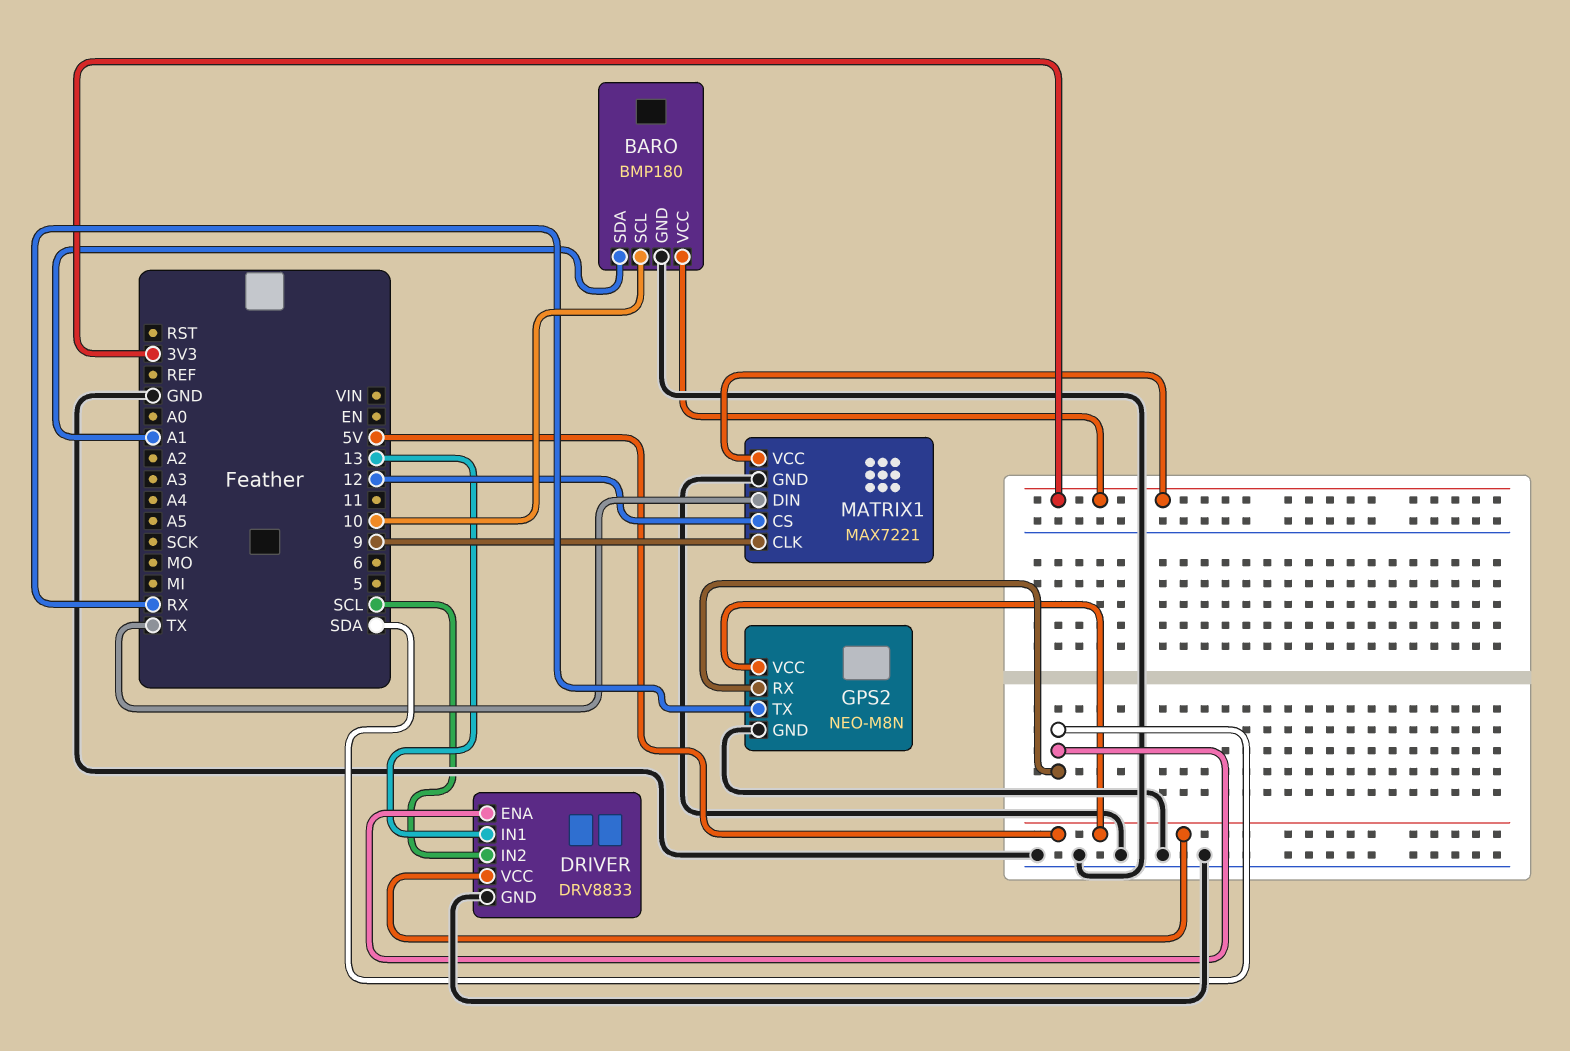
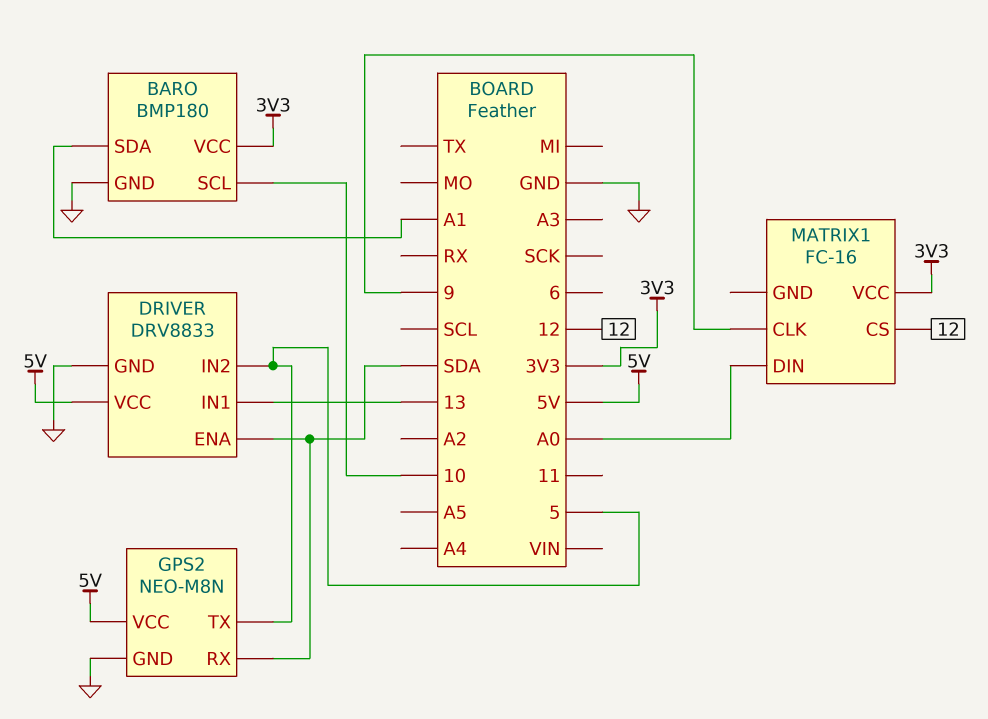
DRIVER pin IN2: SCL -> 5
GPS2 pin TX: RX -> 5
MATRIX1: MAX7221 -> FC-16
MATRIX1 pin DIN: TX -> A0
MATRIX1 pin GND: GND -> none

